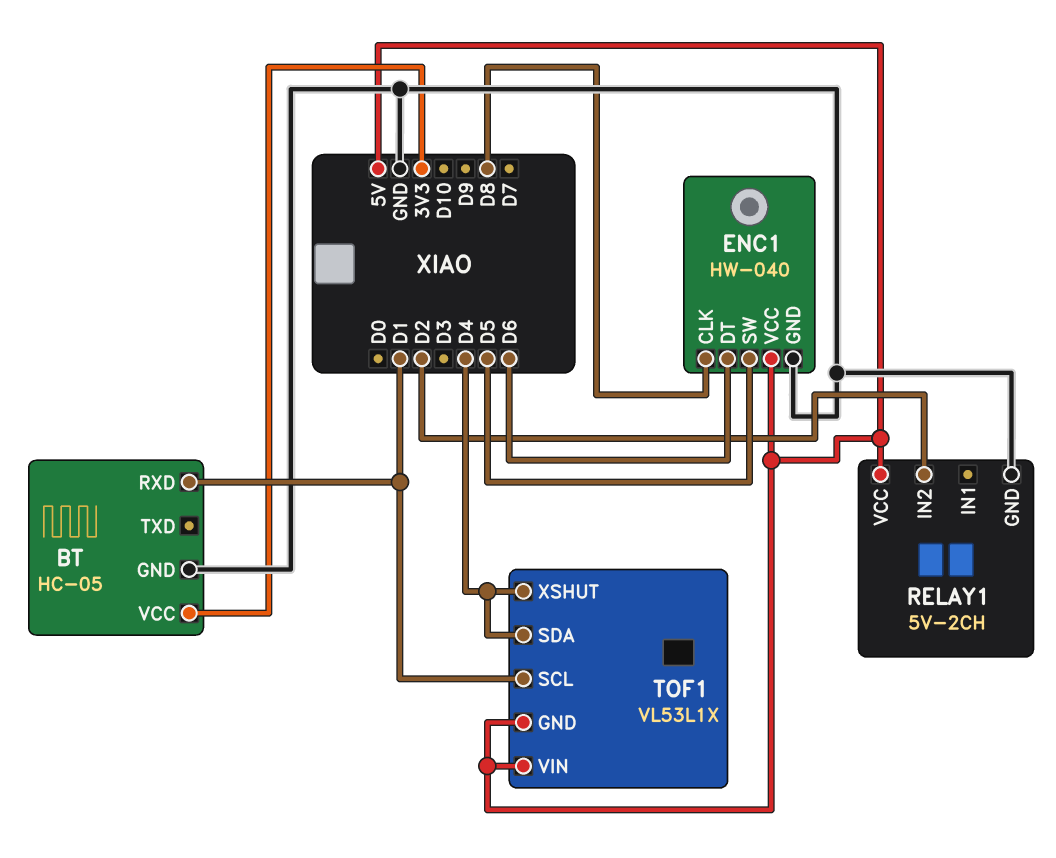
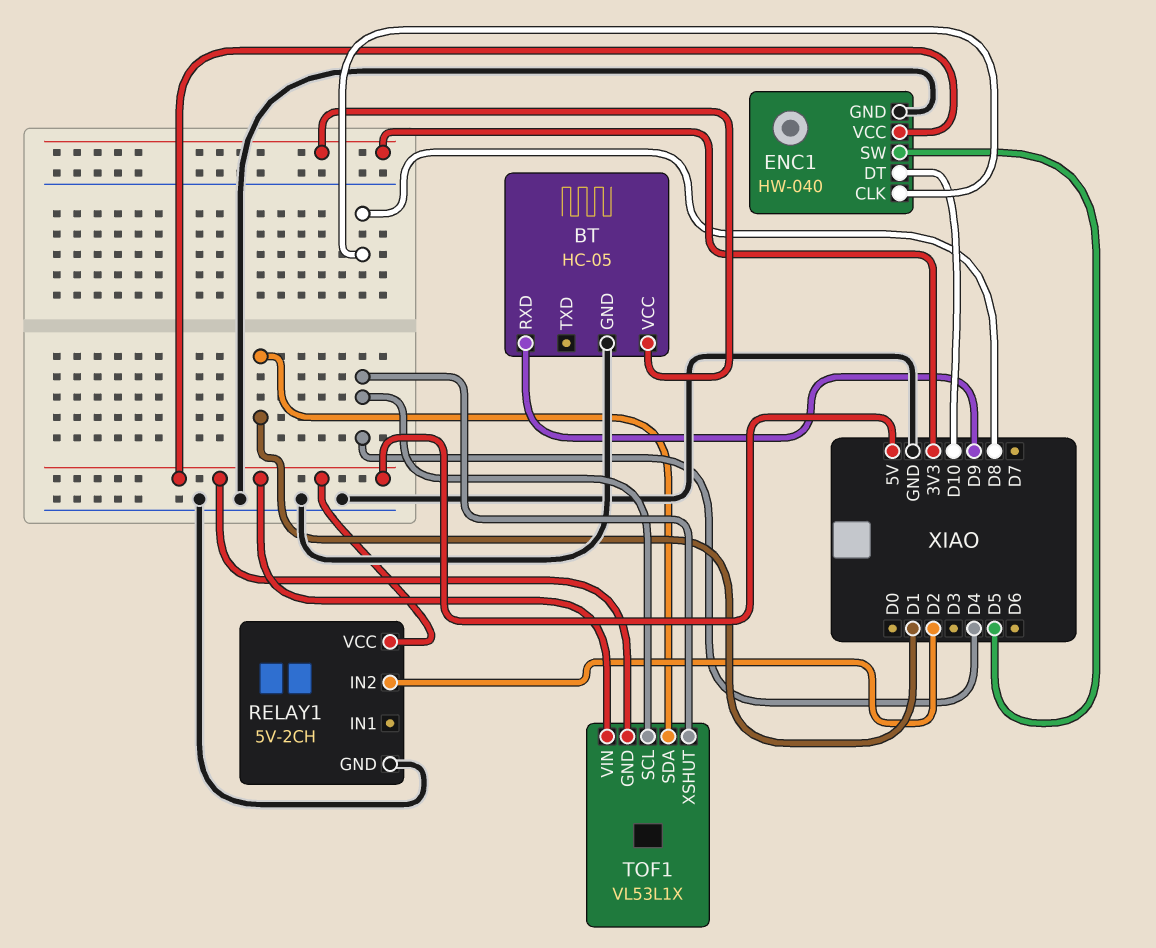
BT pin RXD: D1 -> D9
ENC1 pin DT: D6 -> D10
TOF1 pin SCL: D1 -> D4
TOF1 pin SDA: D4 -> D1

